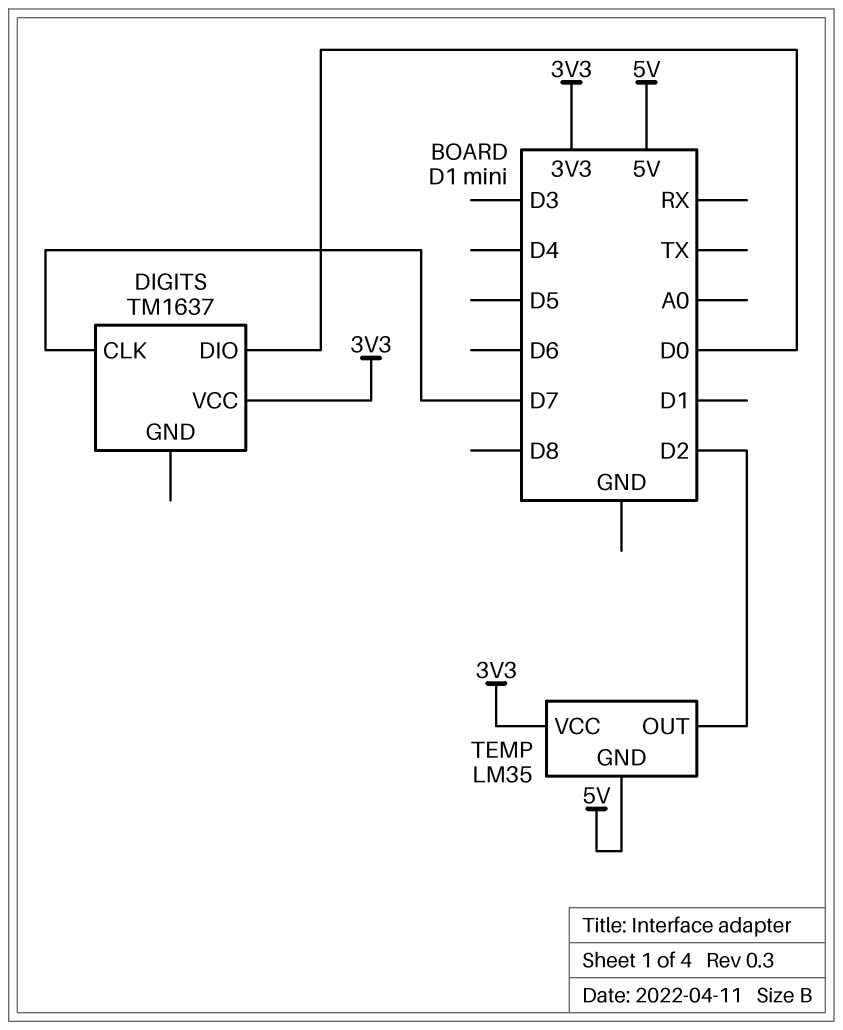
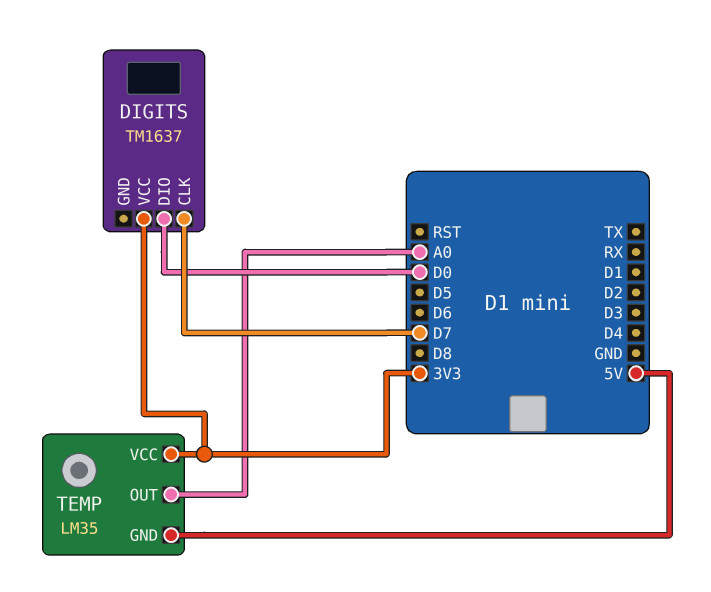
TEMP pin OUT: D2 -> A0

